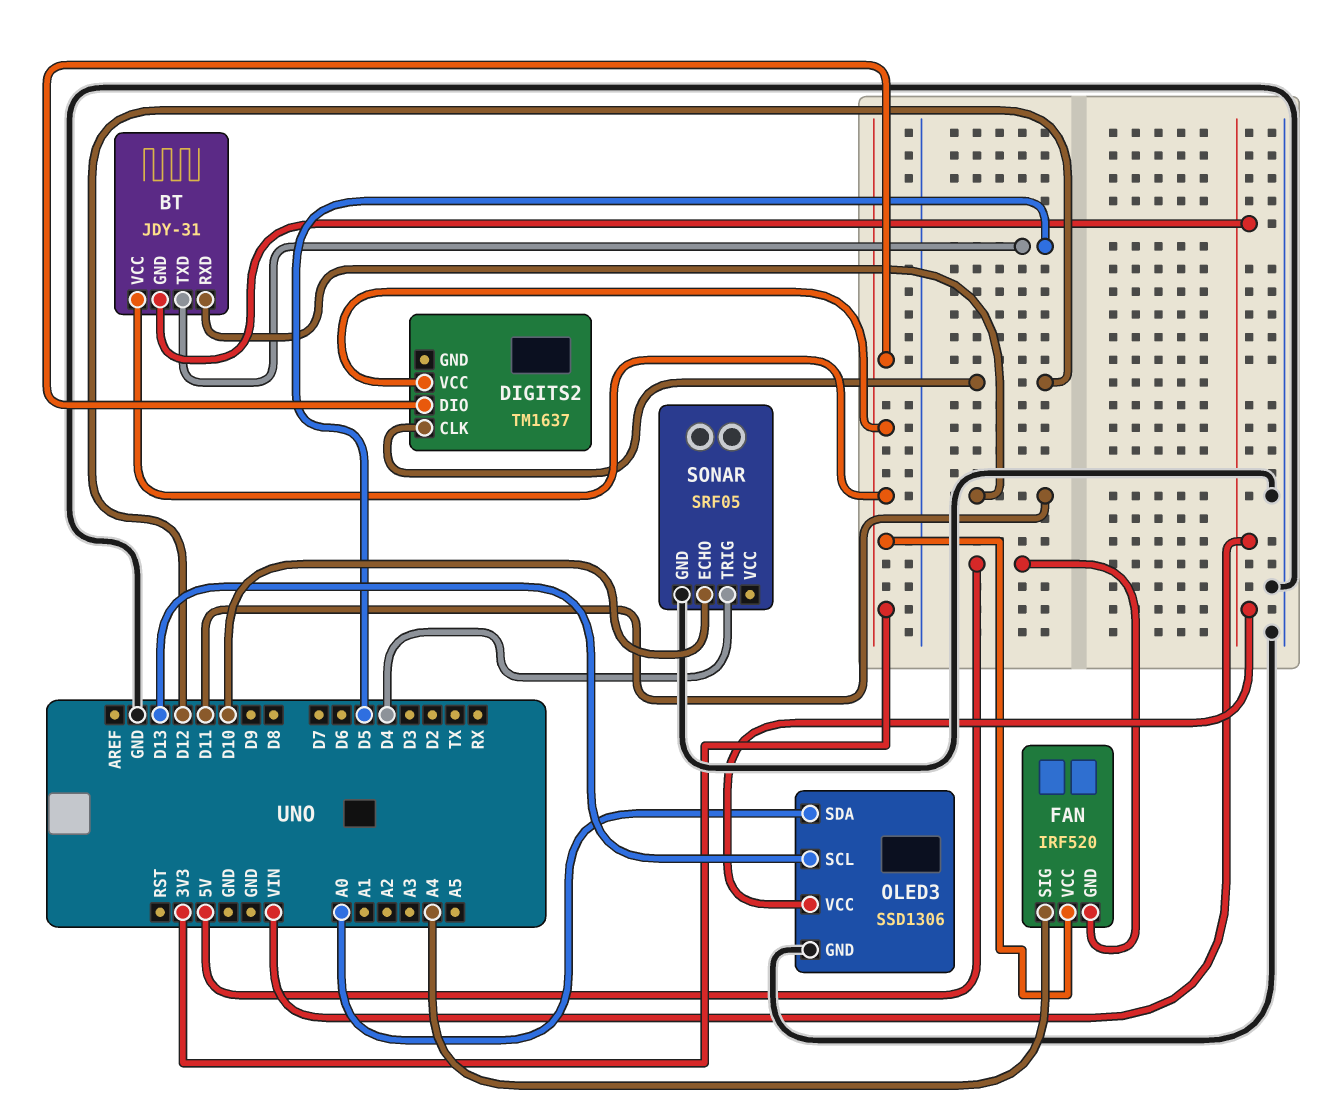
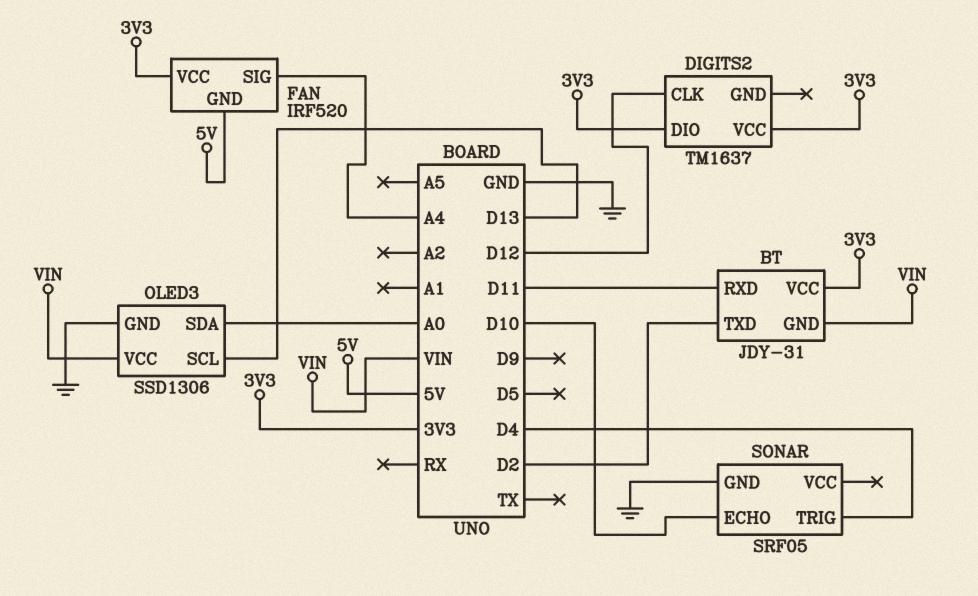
BT pin TXD: D5 -> D2

